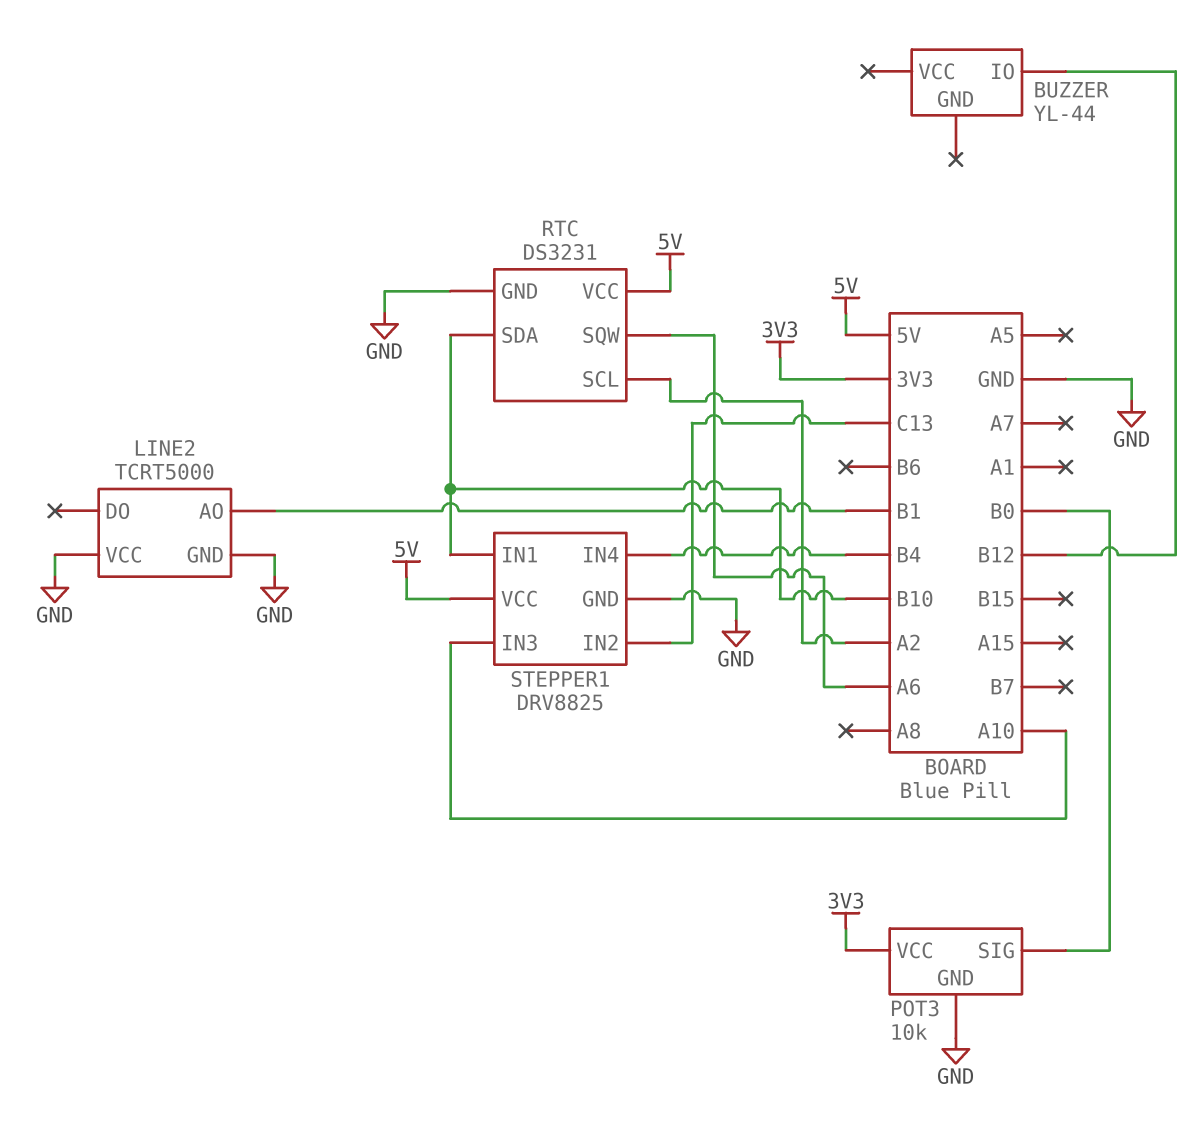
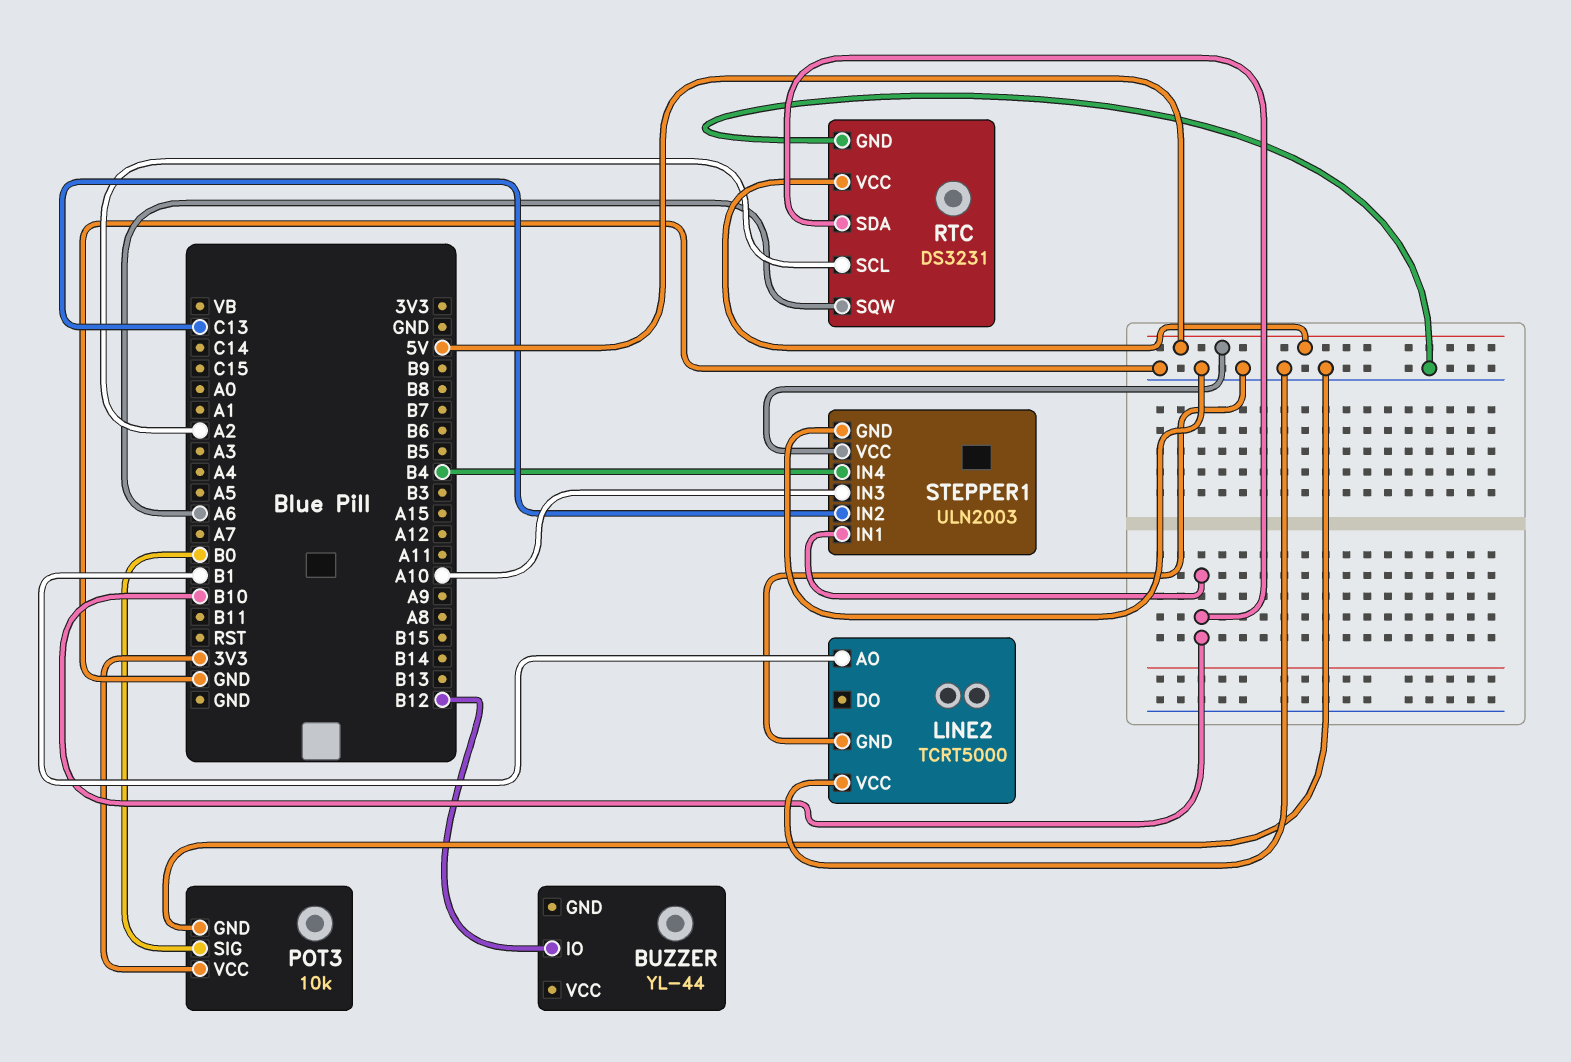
STEPPER1: DRV8825 -> ULN2003

